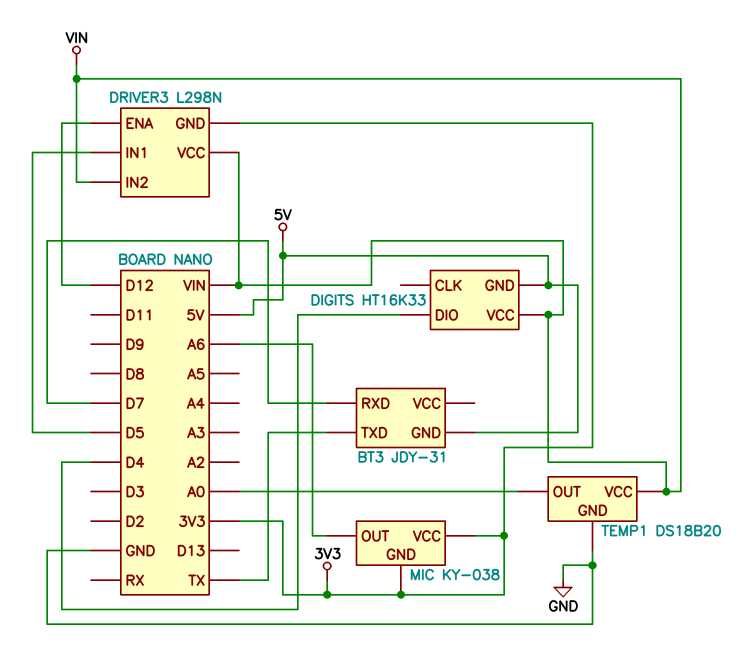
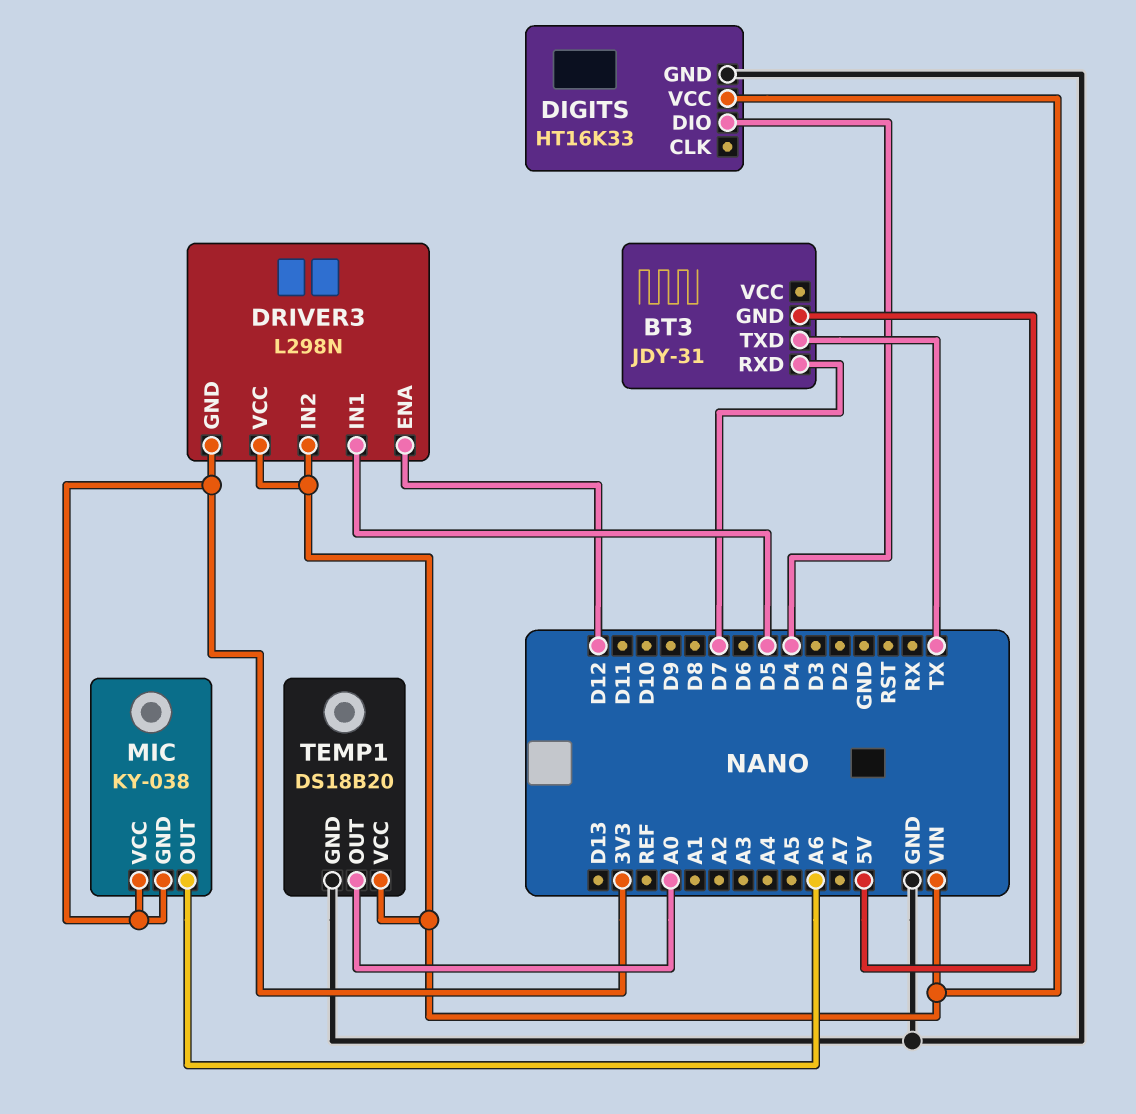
DIGITS pin GND: 5V -> GND

